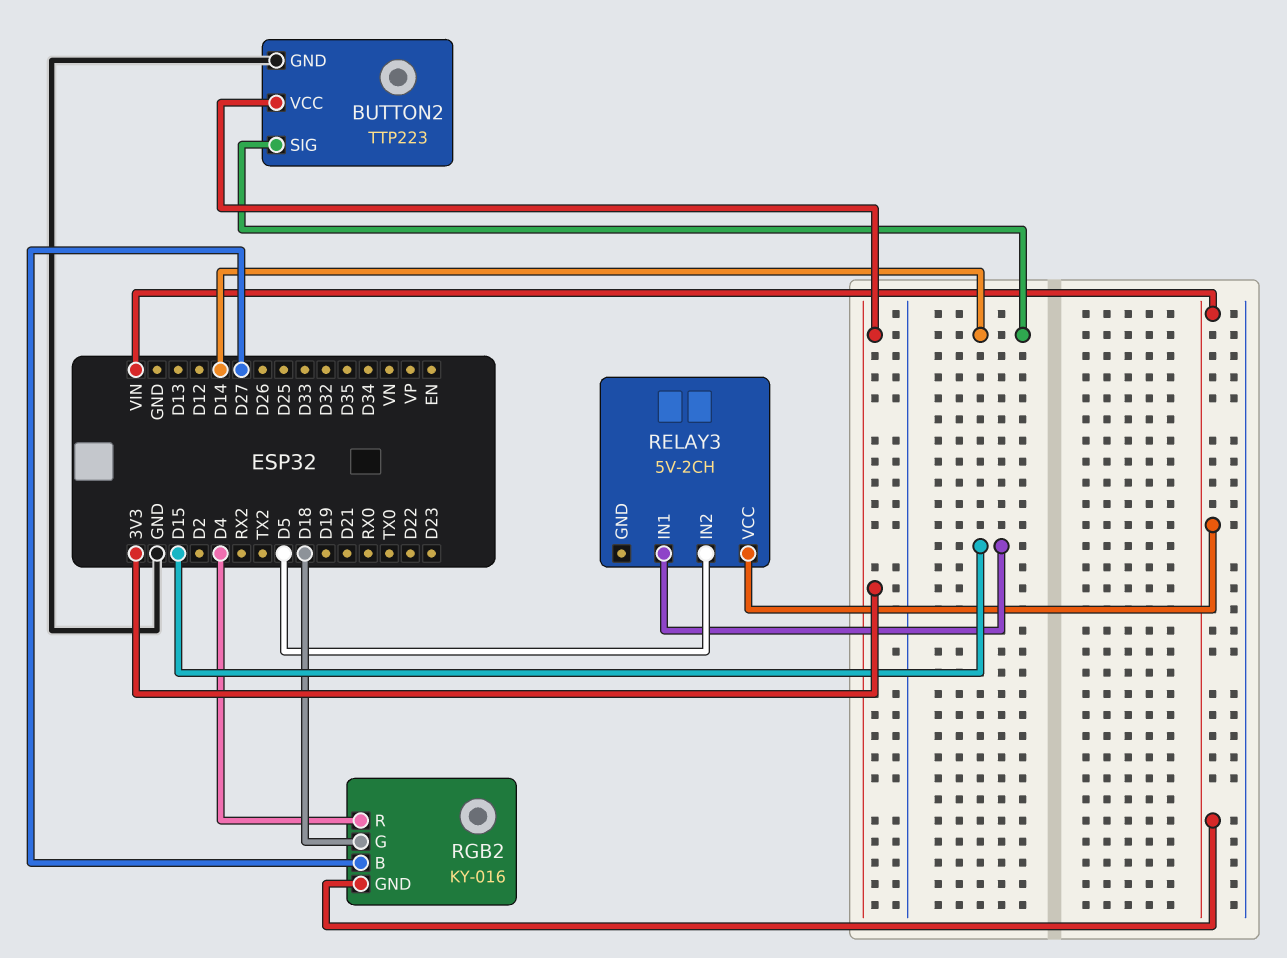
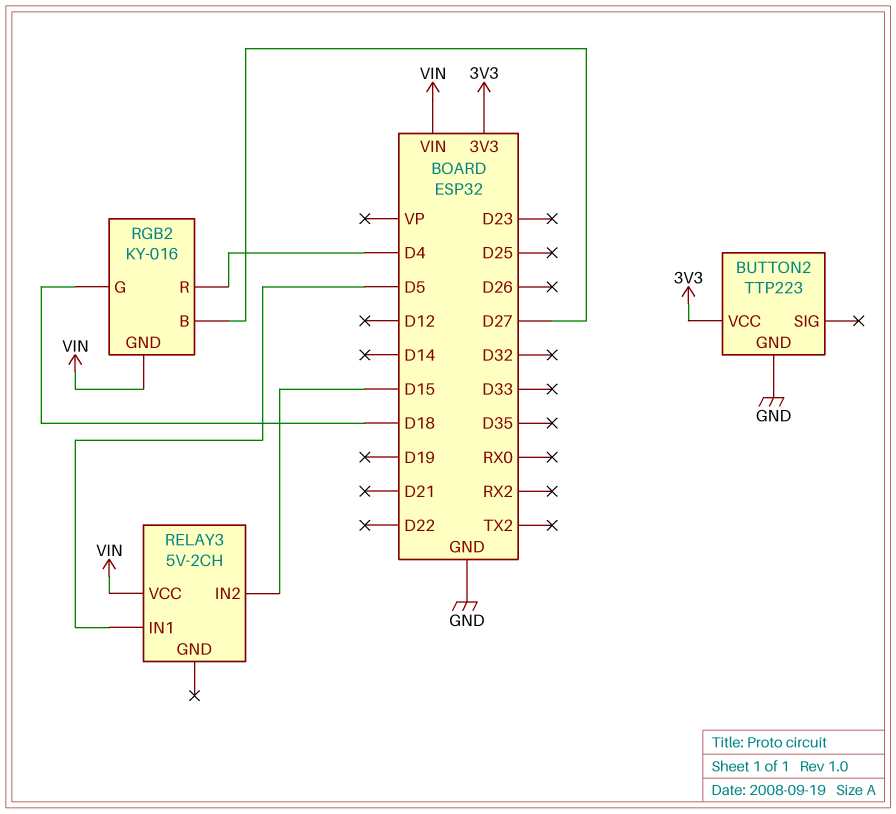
BUTTON2 pin SIG: D14 -> none
RELAY3 pin IN1: D15 -> D5
RELAY3 pin IN2: D5 -> D15

